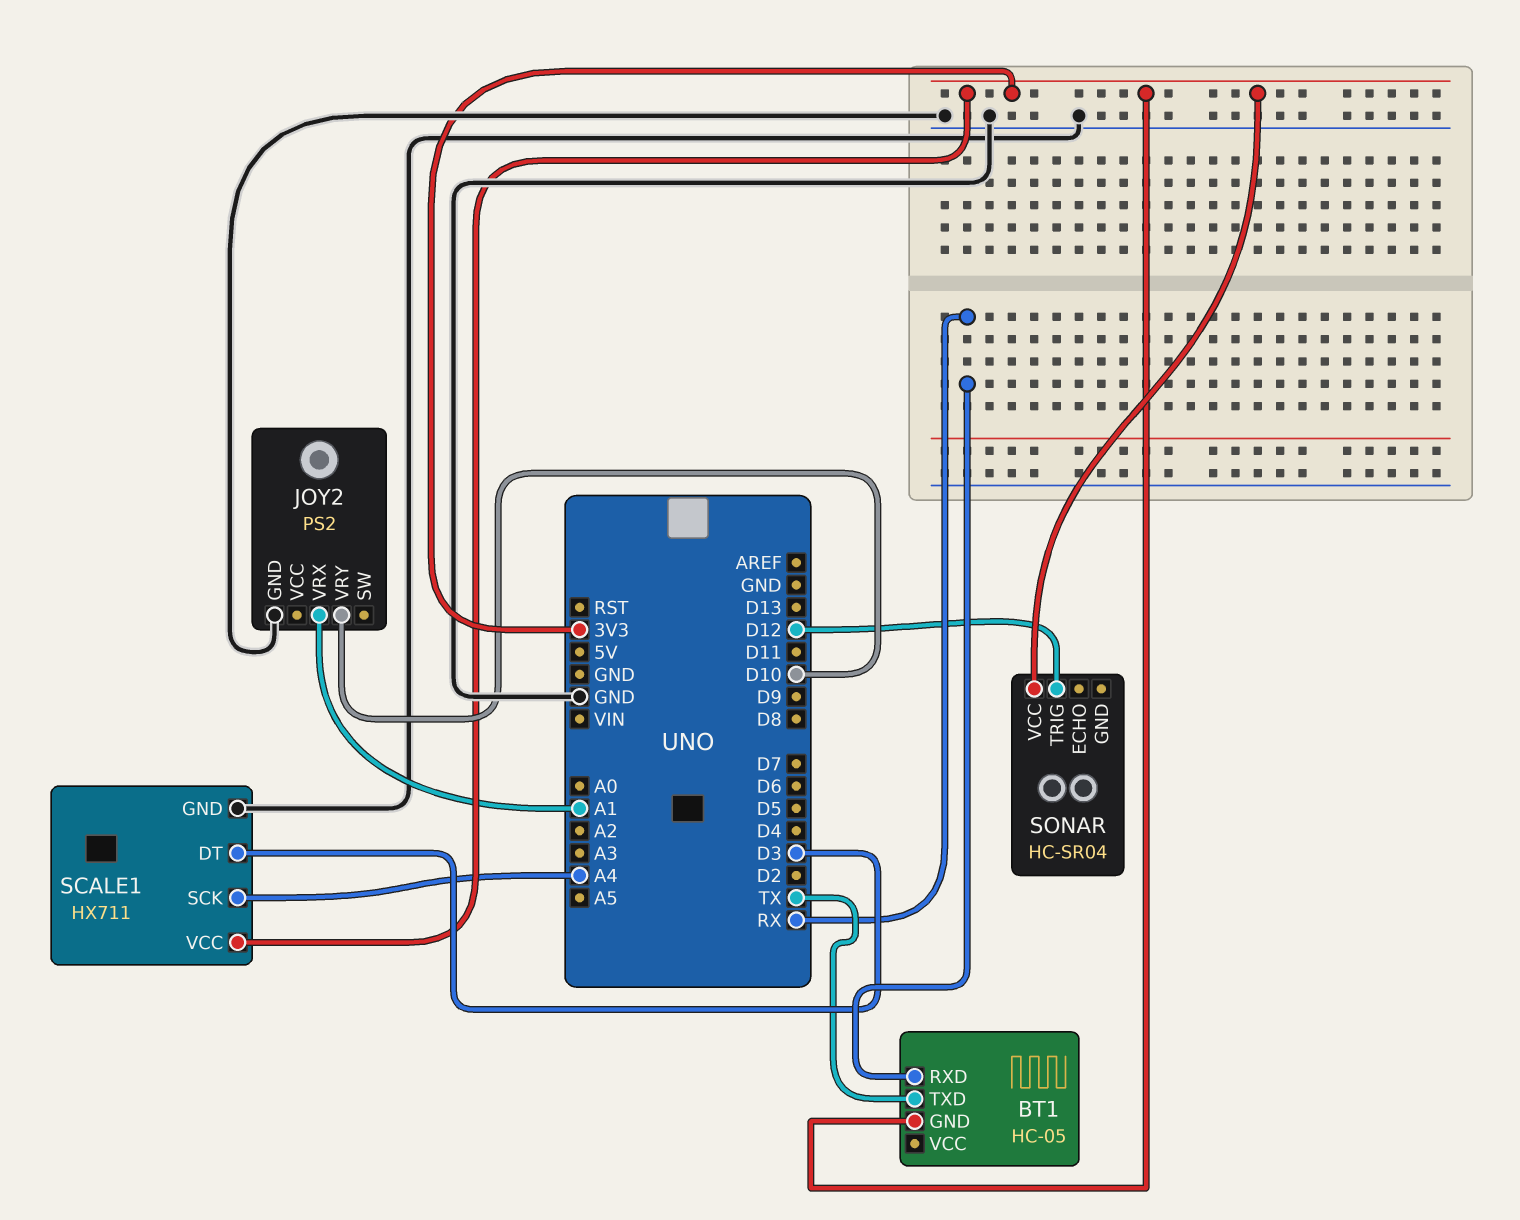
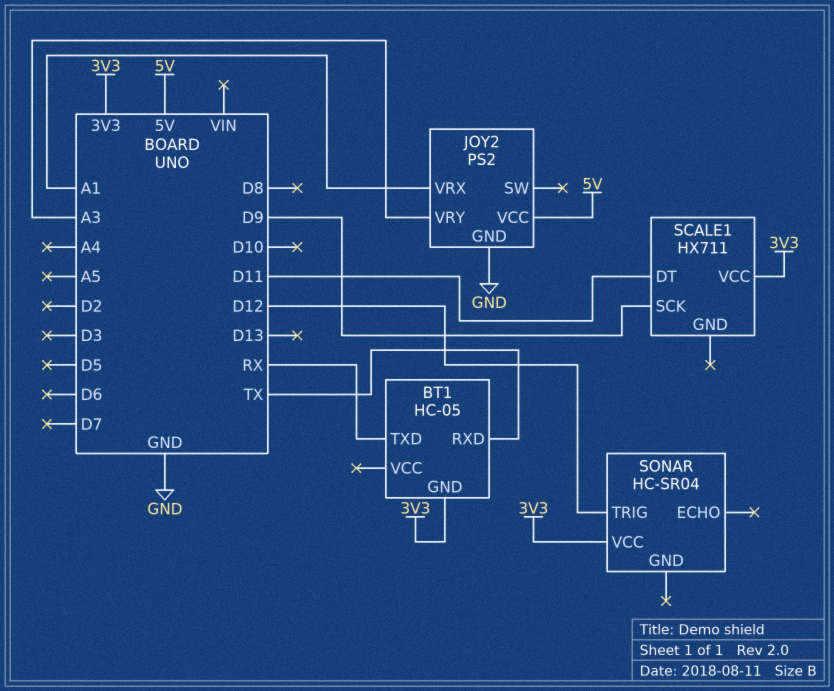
BT1 pin RXD: RX -> TX
BT1 pin TXD: TX -> RX
JOY2 pin VCC: none -> 5V
JOY2 pin VRY: D10 -> A3
SCALE1 pin DT: D3 -> D11
SCALE1 pin GND: GND -> none
SCALE1 pin SCK: A4 -> D9

